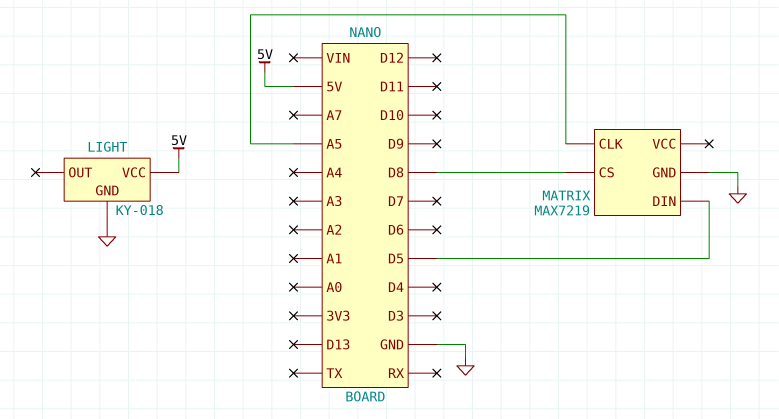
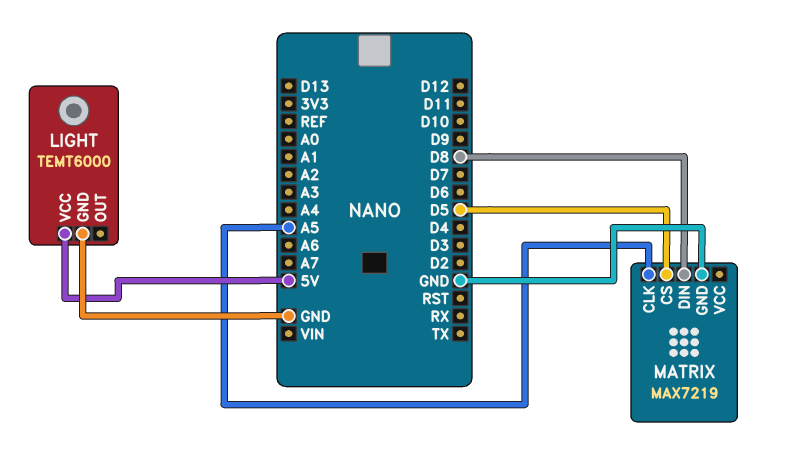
LIGHT: KY-018 -> TEMT6000
MATRIX pin CS: D8 -> D5
MATRIX pin DIN: D5 -> D8

